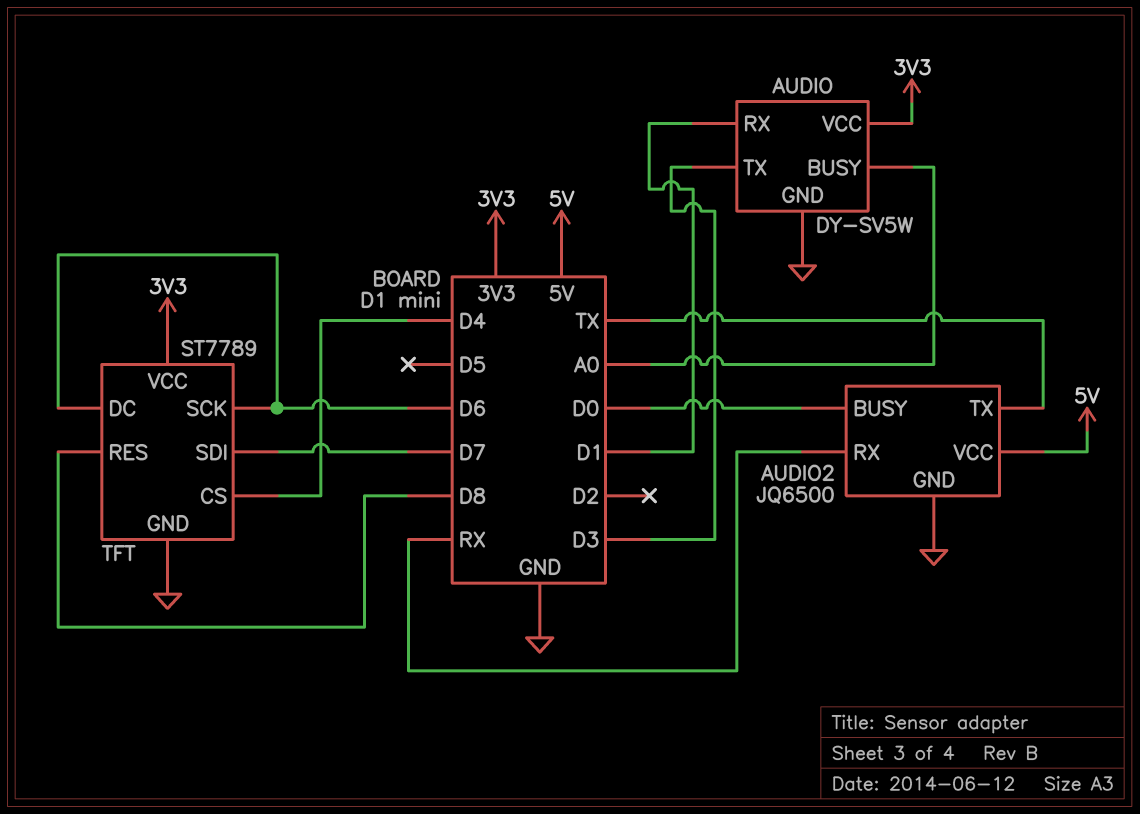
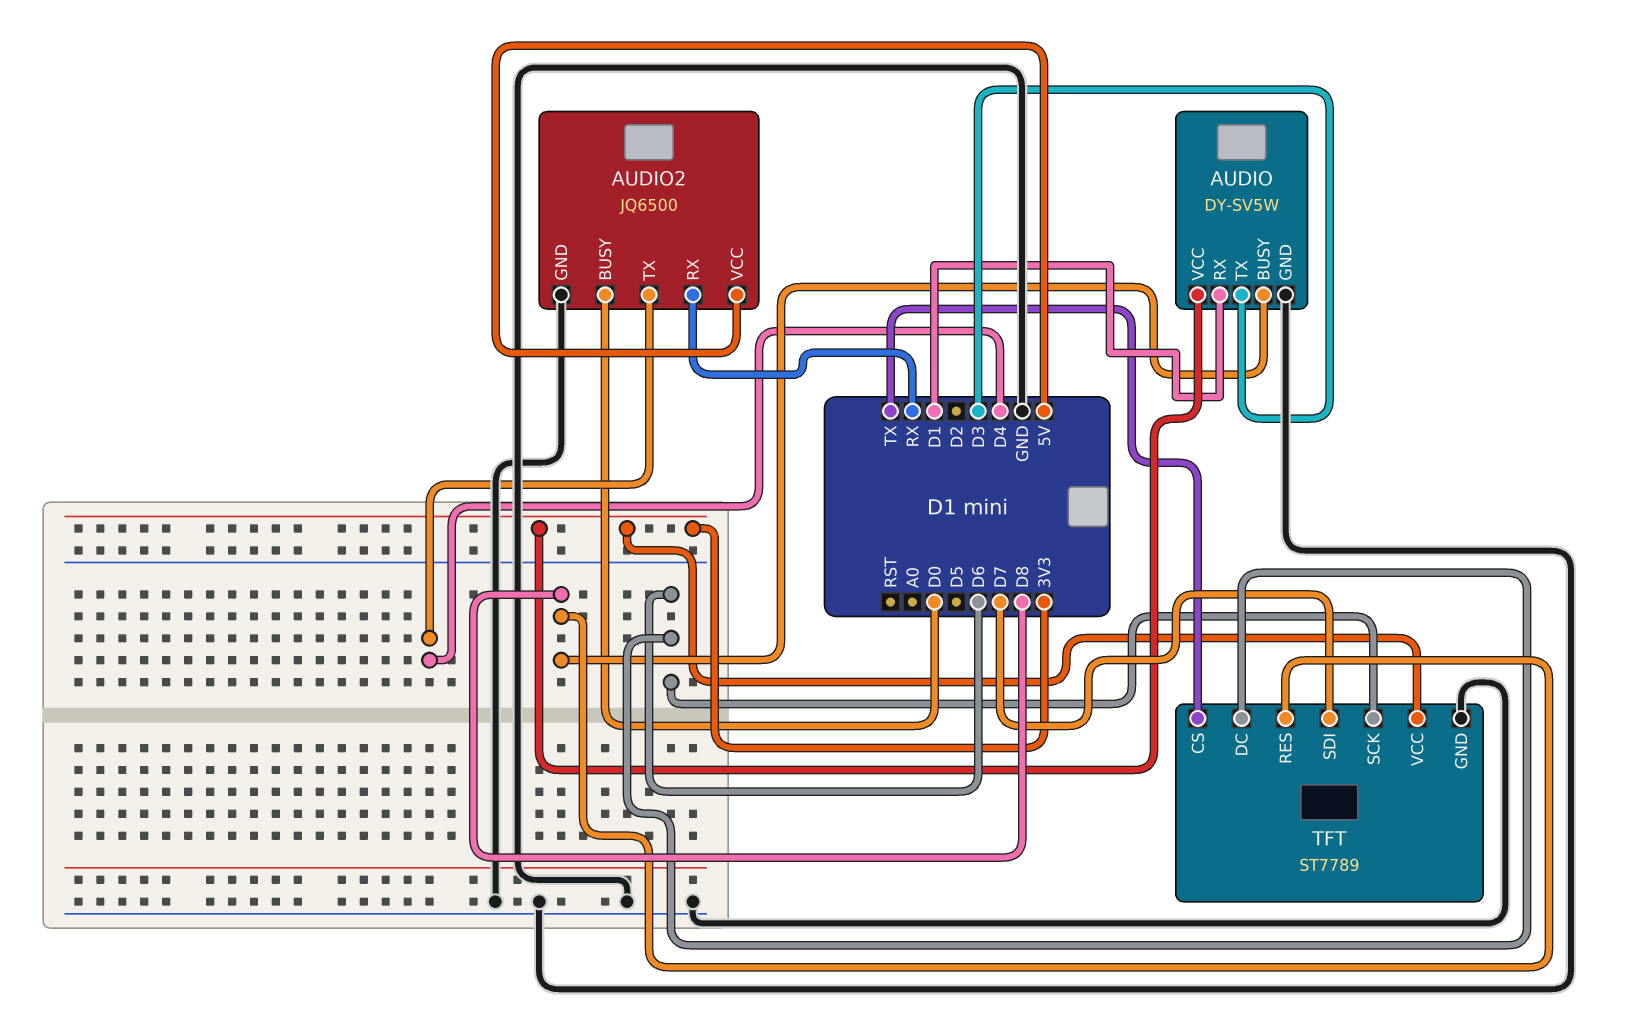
AUDIO pin BUSY: A0 -> D8
AUDIO2 pin TX: TX -> D4
TFT pin CS: D4 -> TX

